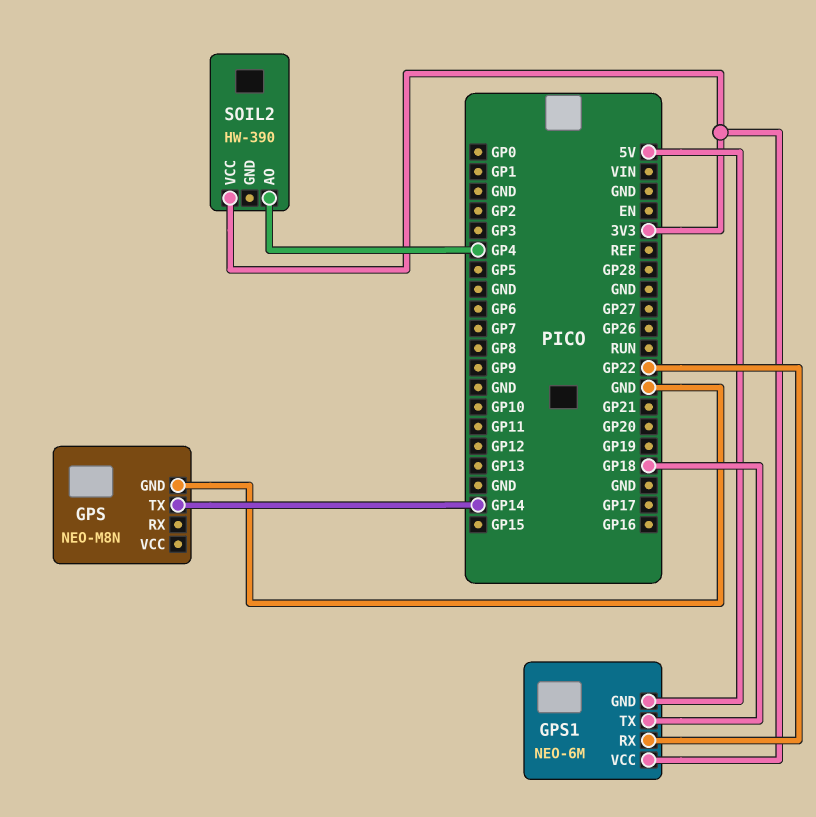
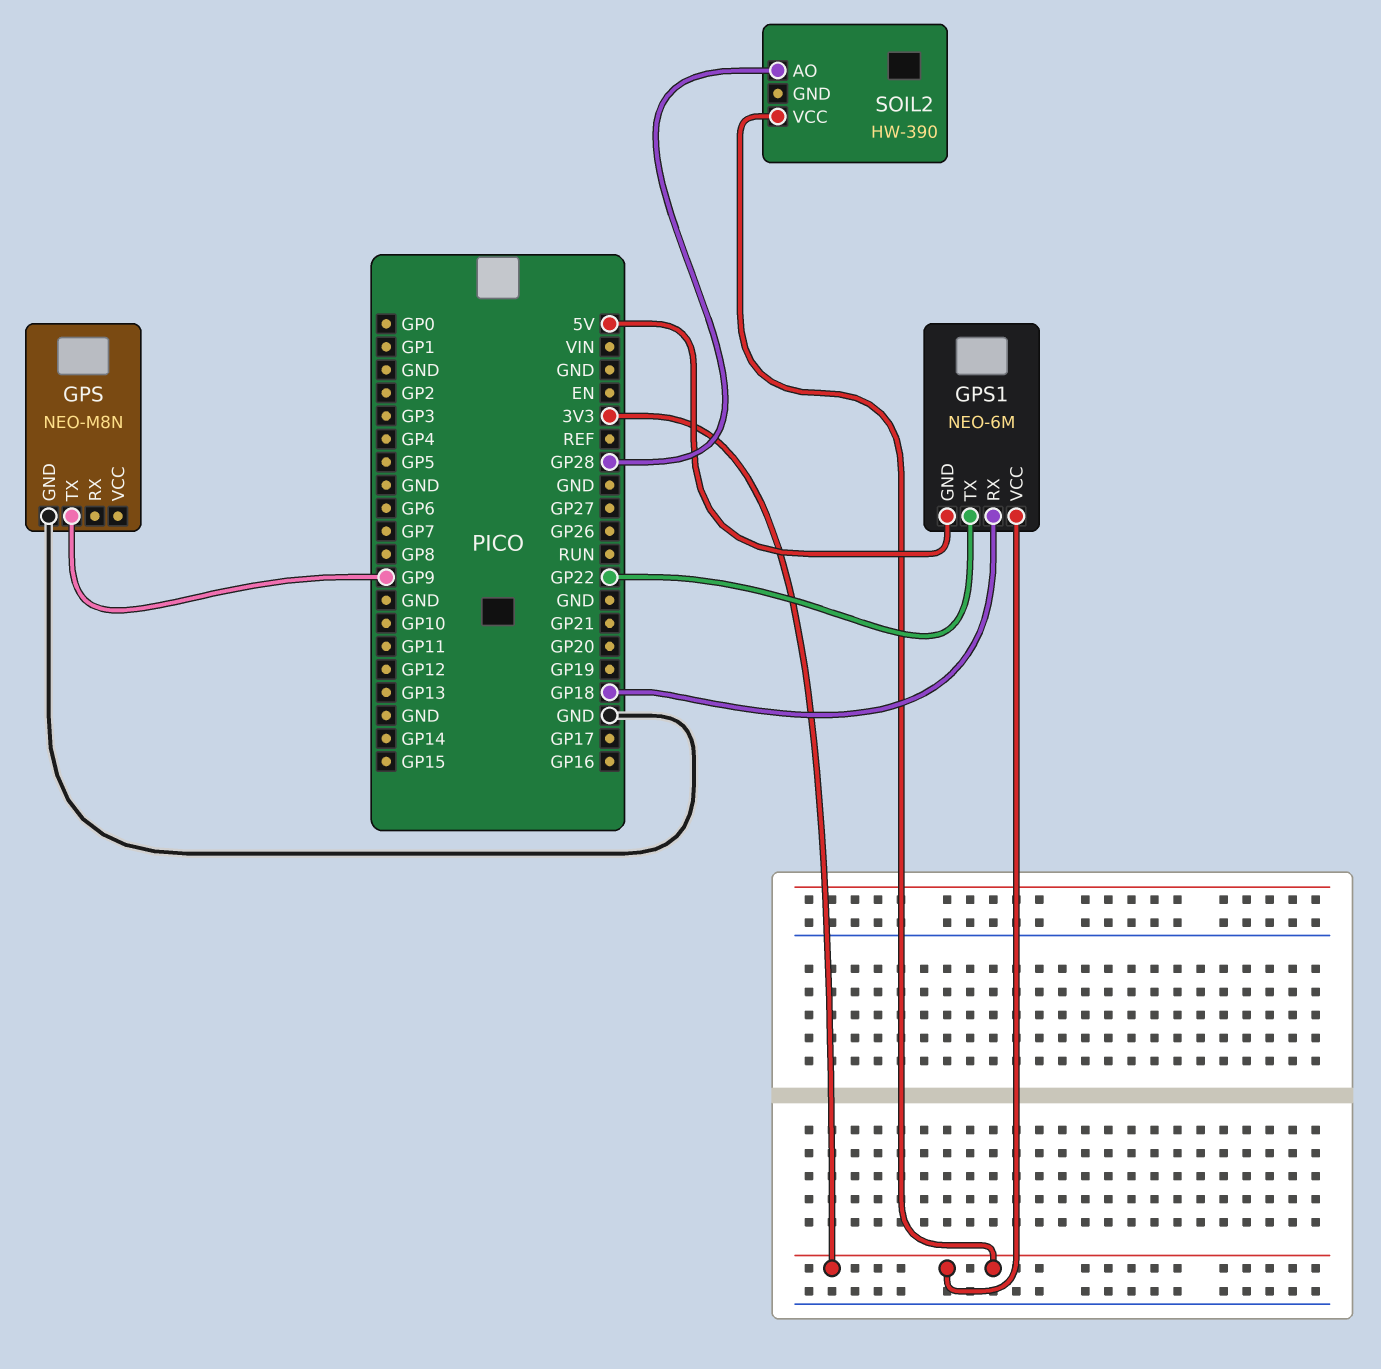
GPS pin TX: GP14 -> GP9
GPS1 pin RX: GP22 -> GP18
GPS1 pin TX: GP18 -> GP22
SOIL2 pin AO: GP4 -> GP28

